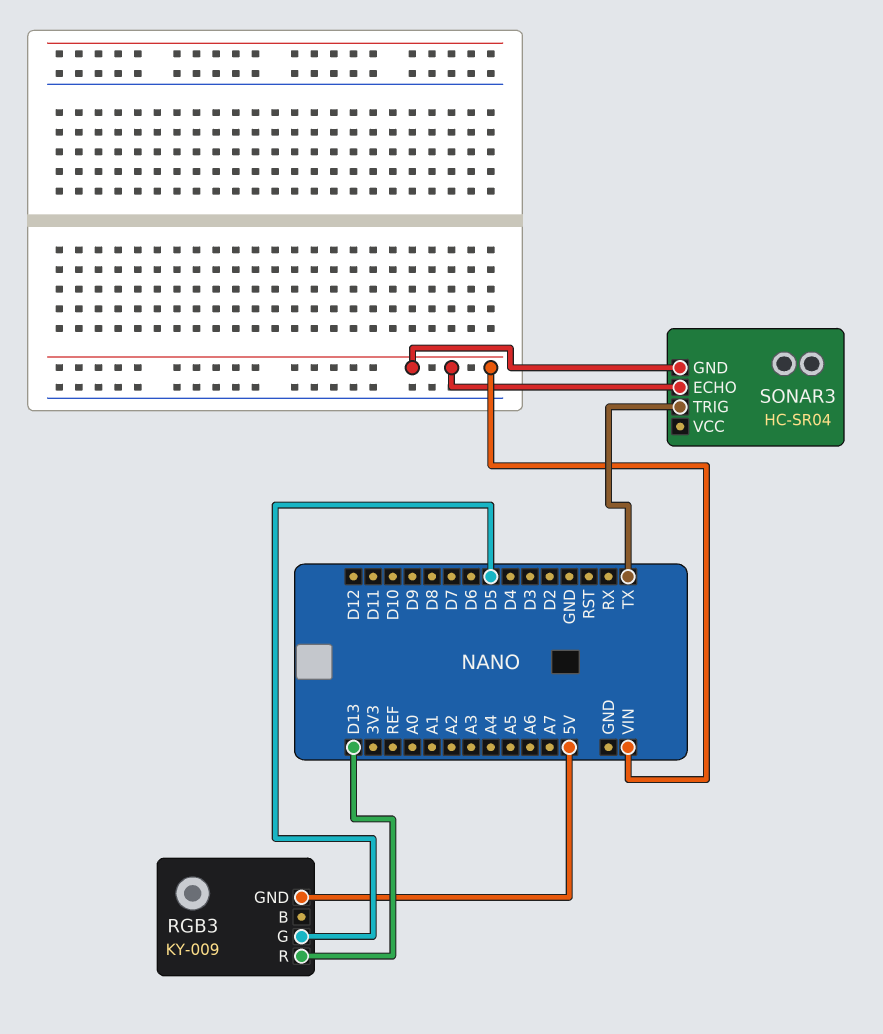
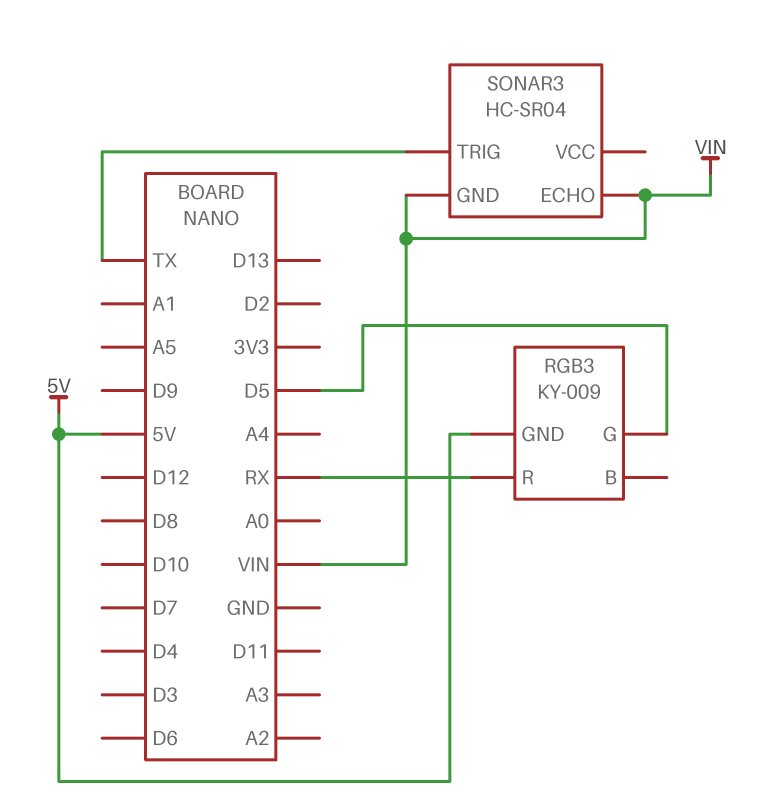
RGB3 pin R: D13 -> RX

